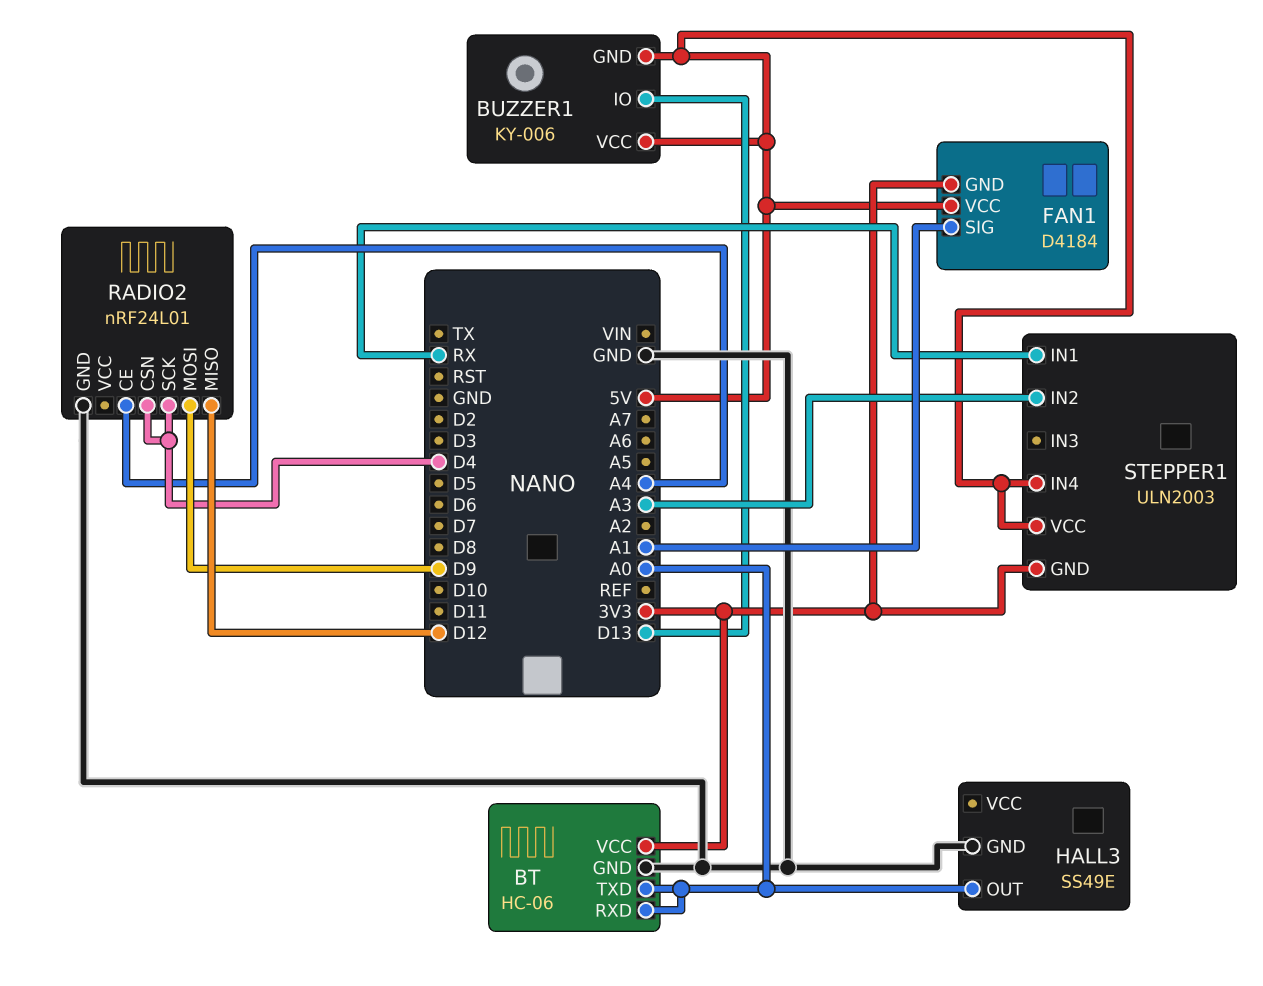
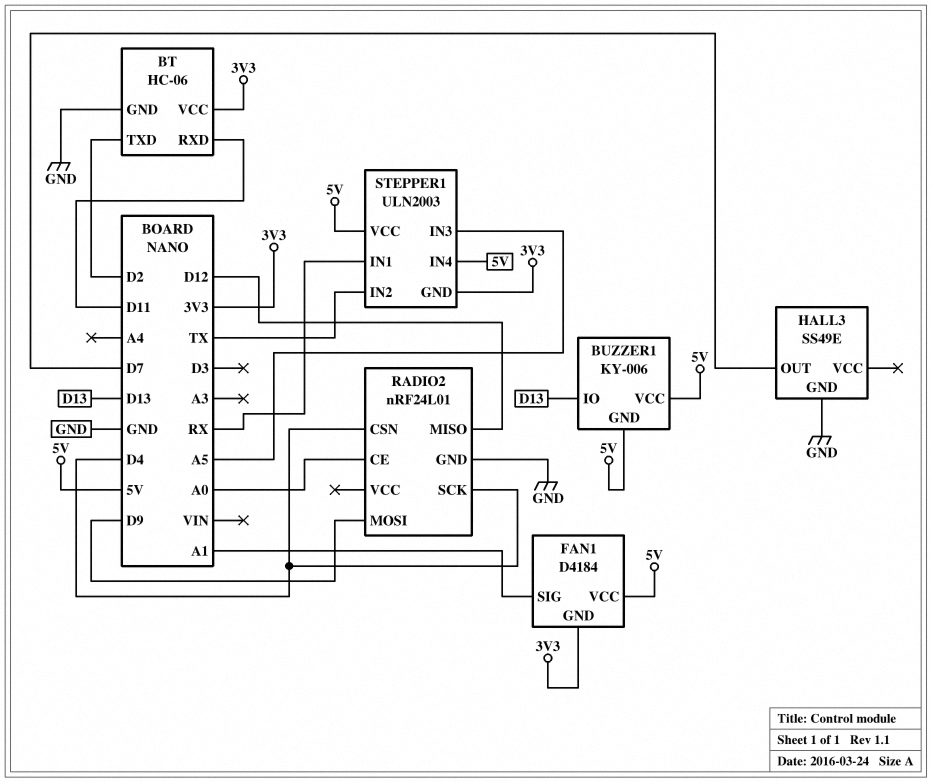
BT pin RXD: A0 -> D11
BT pin TXD: A0 -> D2
HALL3 pin OUT: A0 -> D7
RADIO2 pin CE: A4 -> A0
STEPPER1 pin IN2: A3 -> TX
STEPPER1 pin IN3: none -> A5

